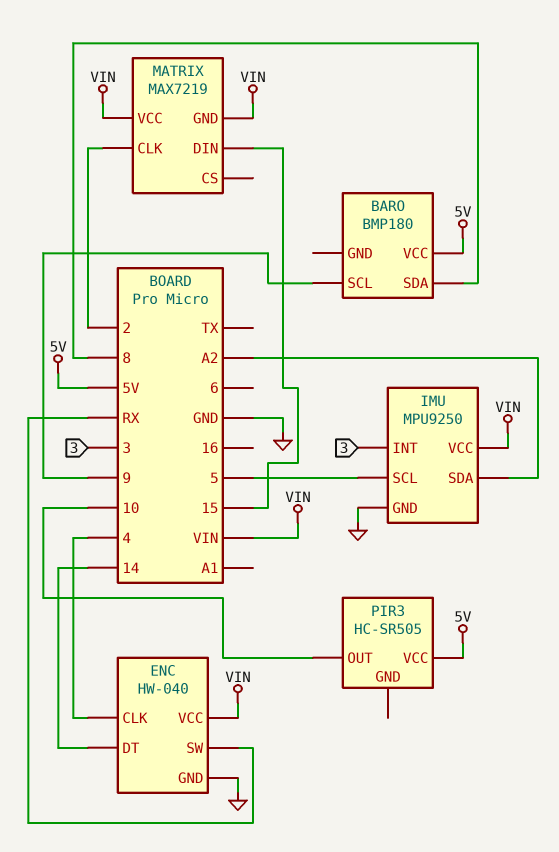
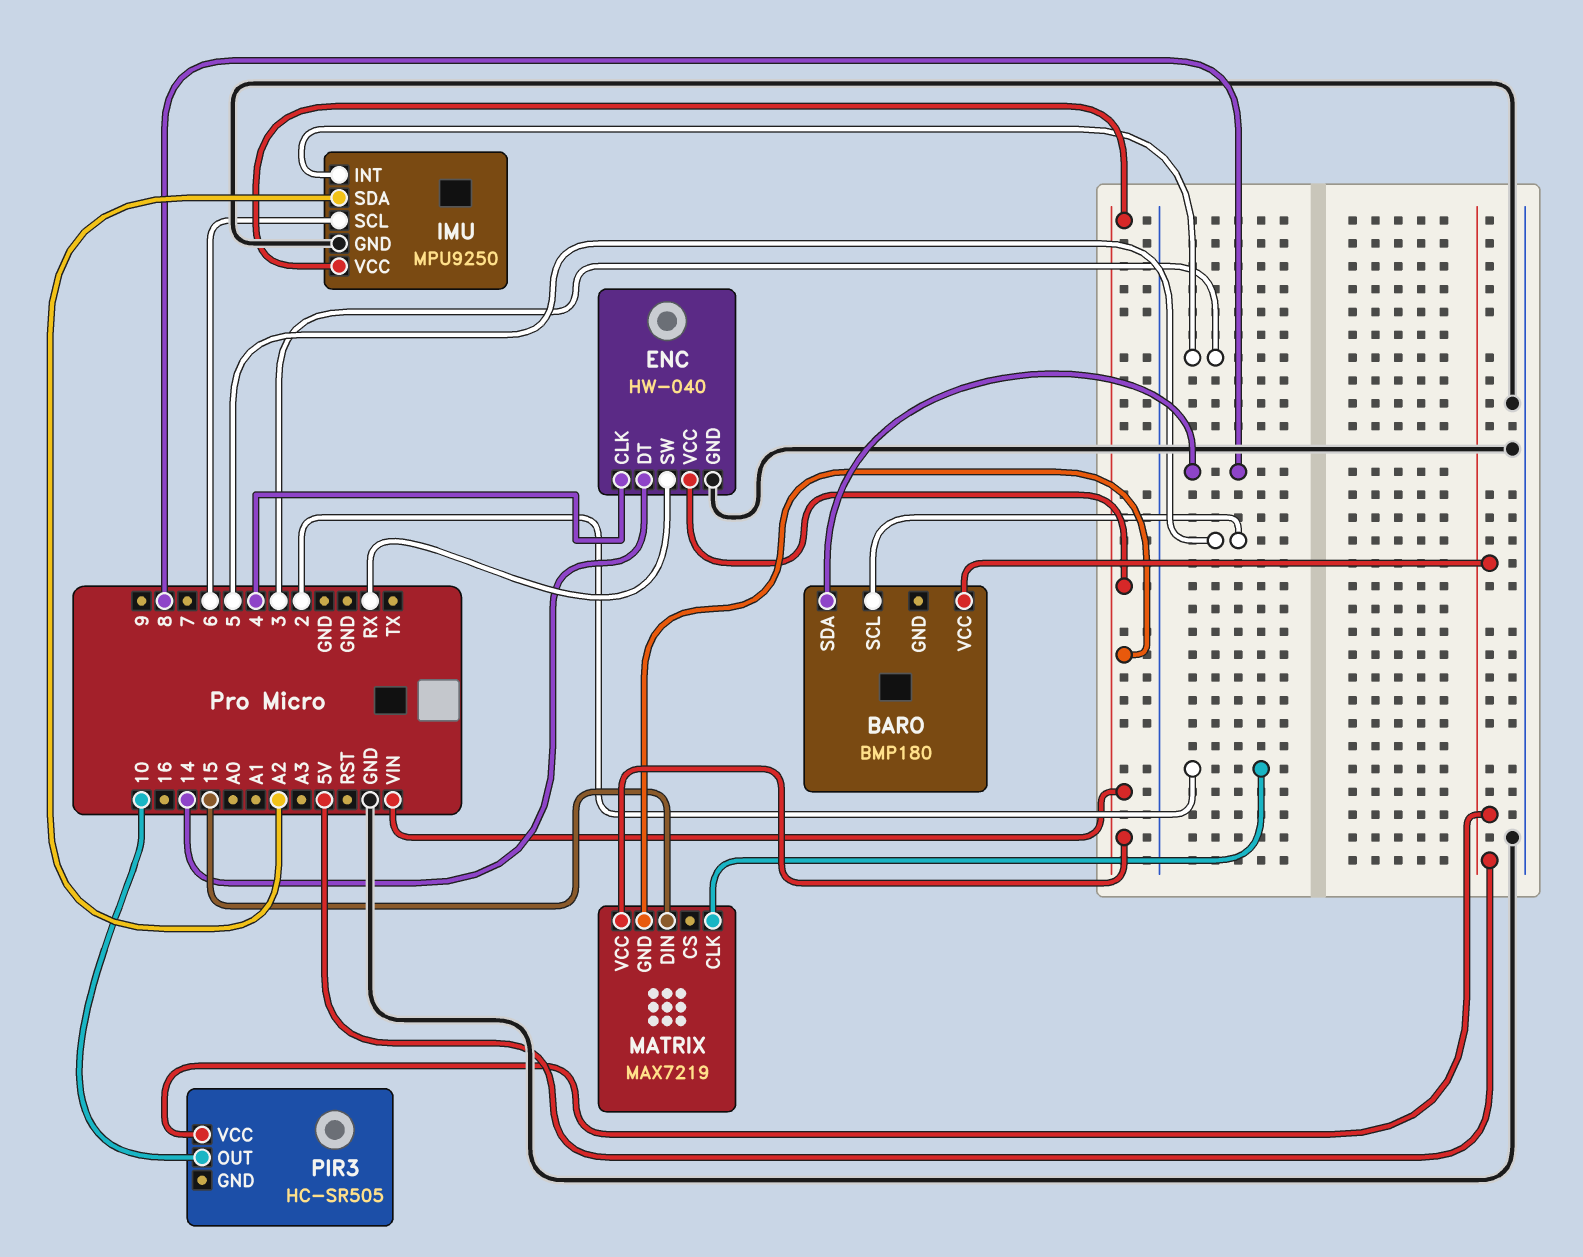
BARO pin SCL: 9 -> 5
IMU pin SCL: 5 -> 6

